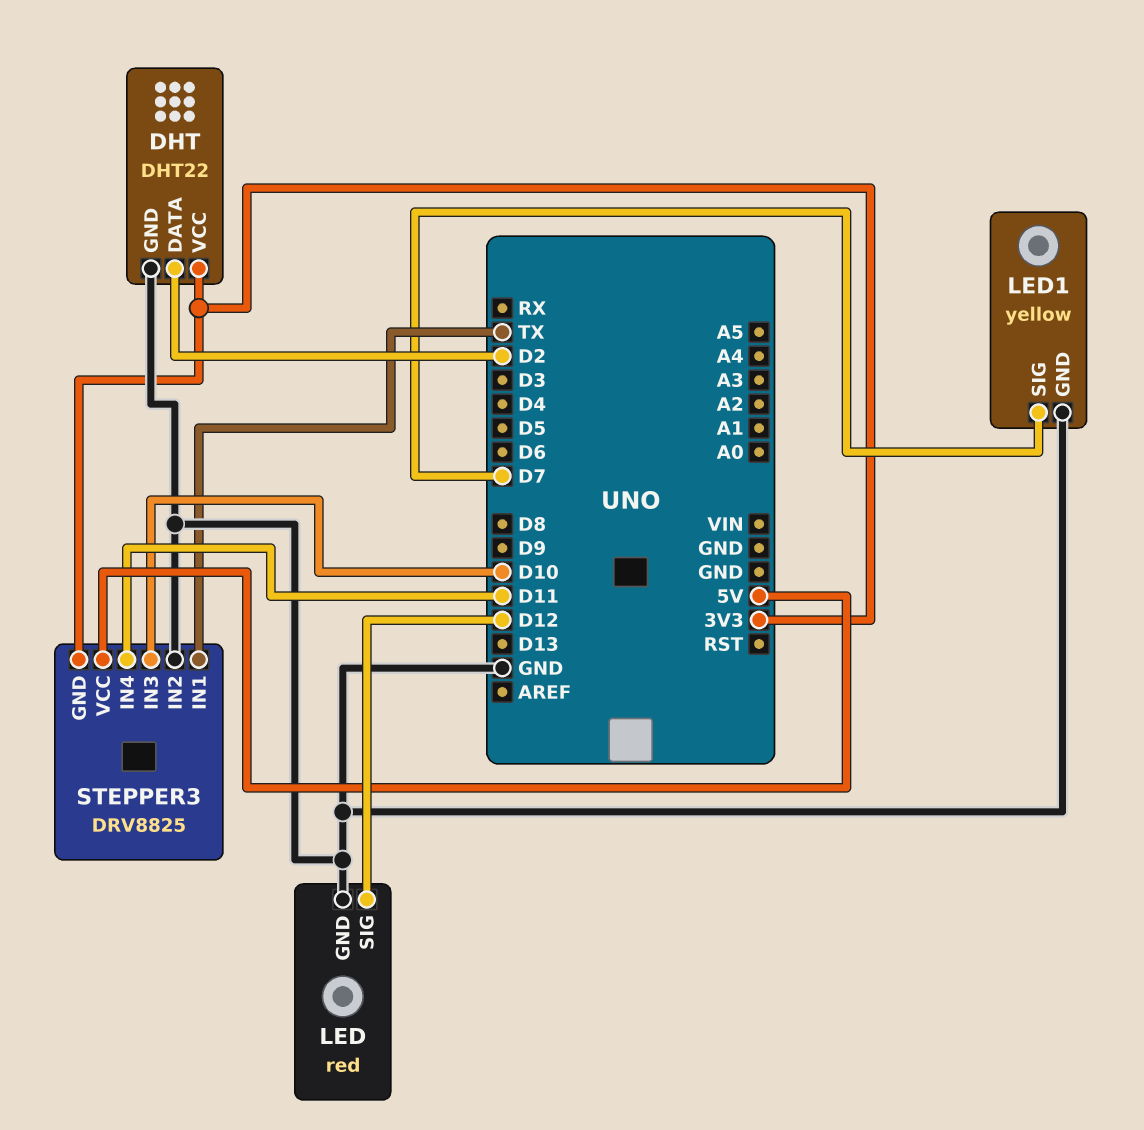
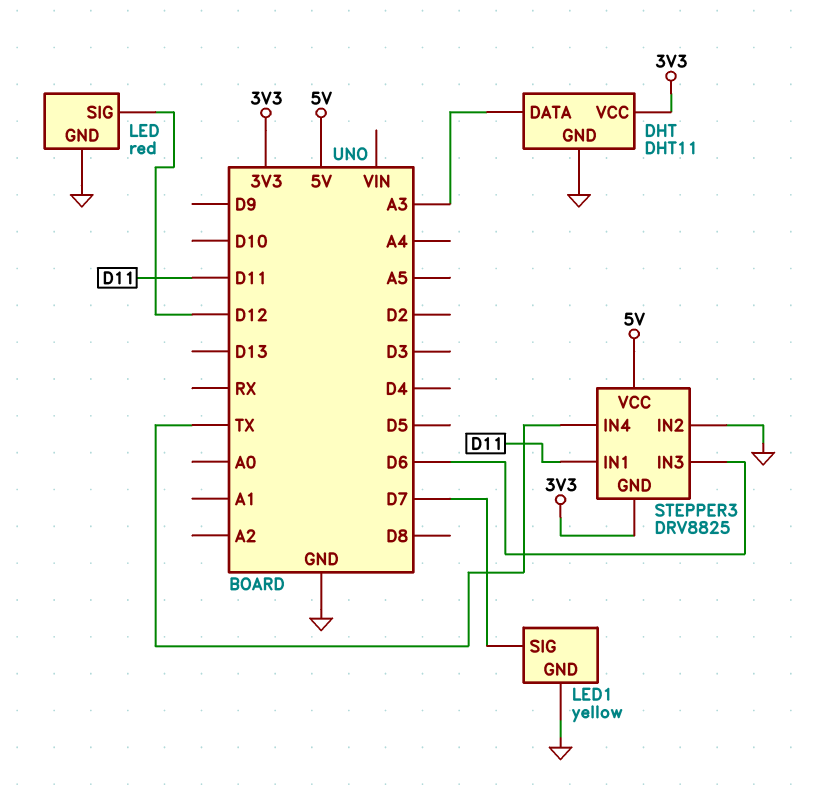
DHT: DHT22 -> DHT11
DHT pin DATA: D2 -> A3
STEPPER3 pin IN1: TX -> D11
STEPPER3 pin IN3: D10 -> D6
STEPPER3 pin IN4: D11 -> TX

